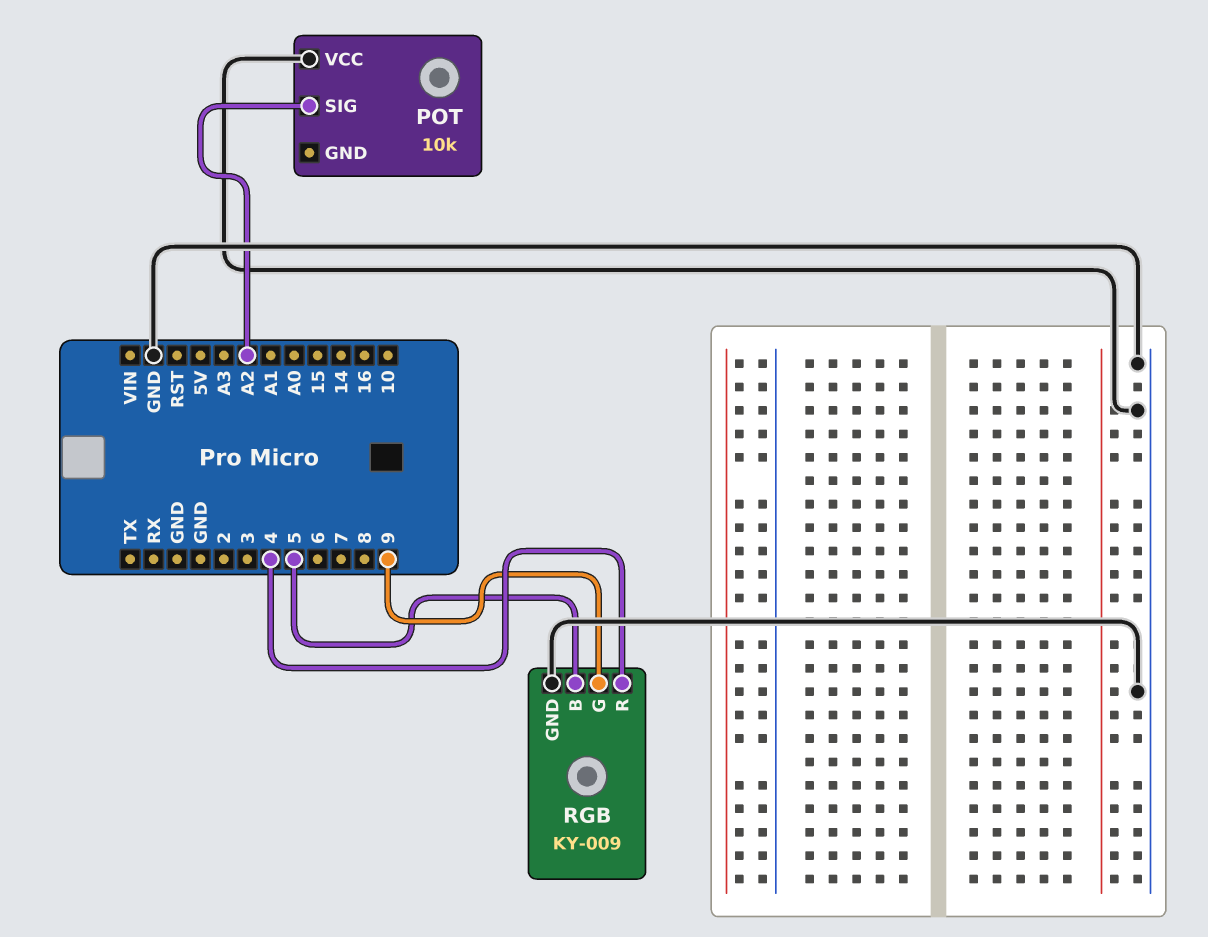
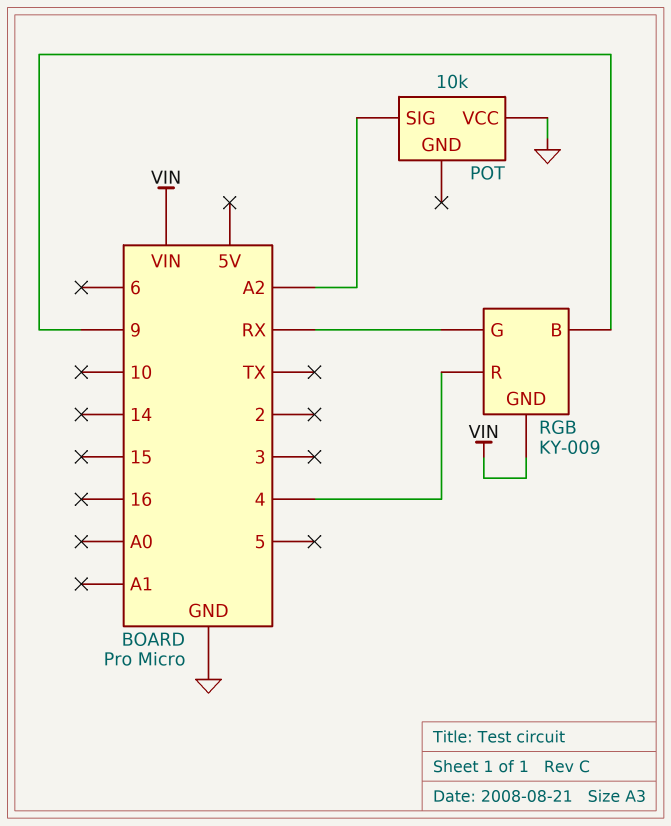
RGB pin B: 5 -> 9
RGB pin G: 9 -> RX
RGB pin GND: GND -> VIN

